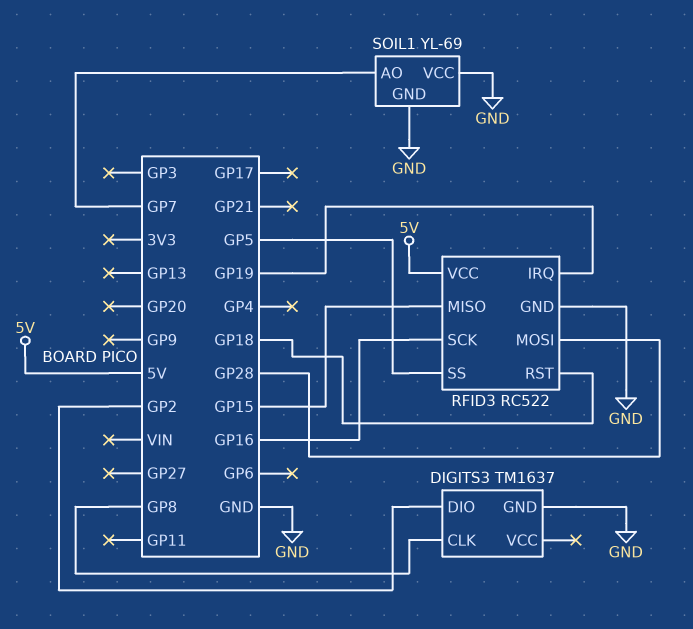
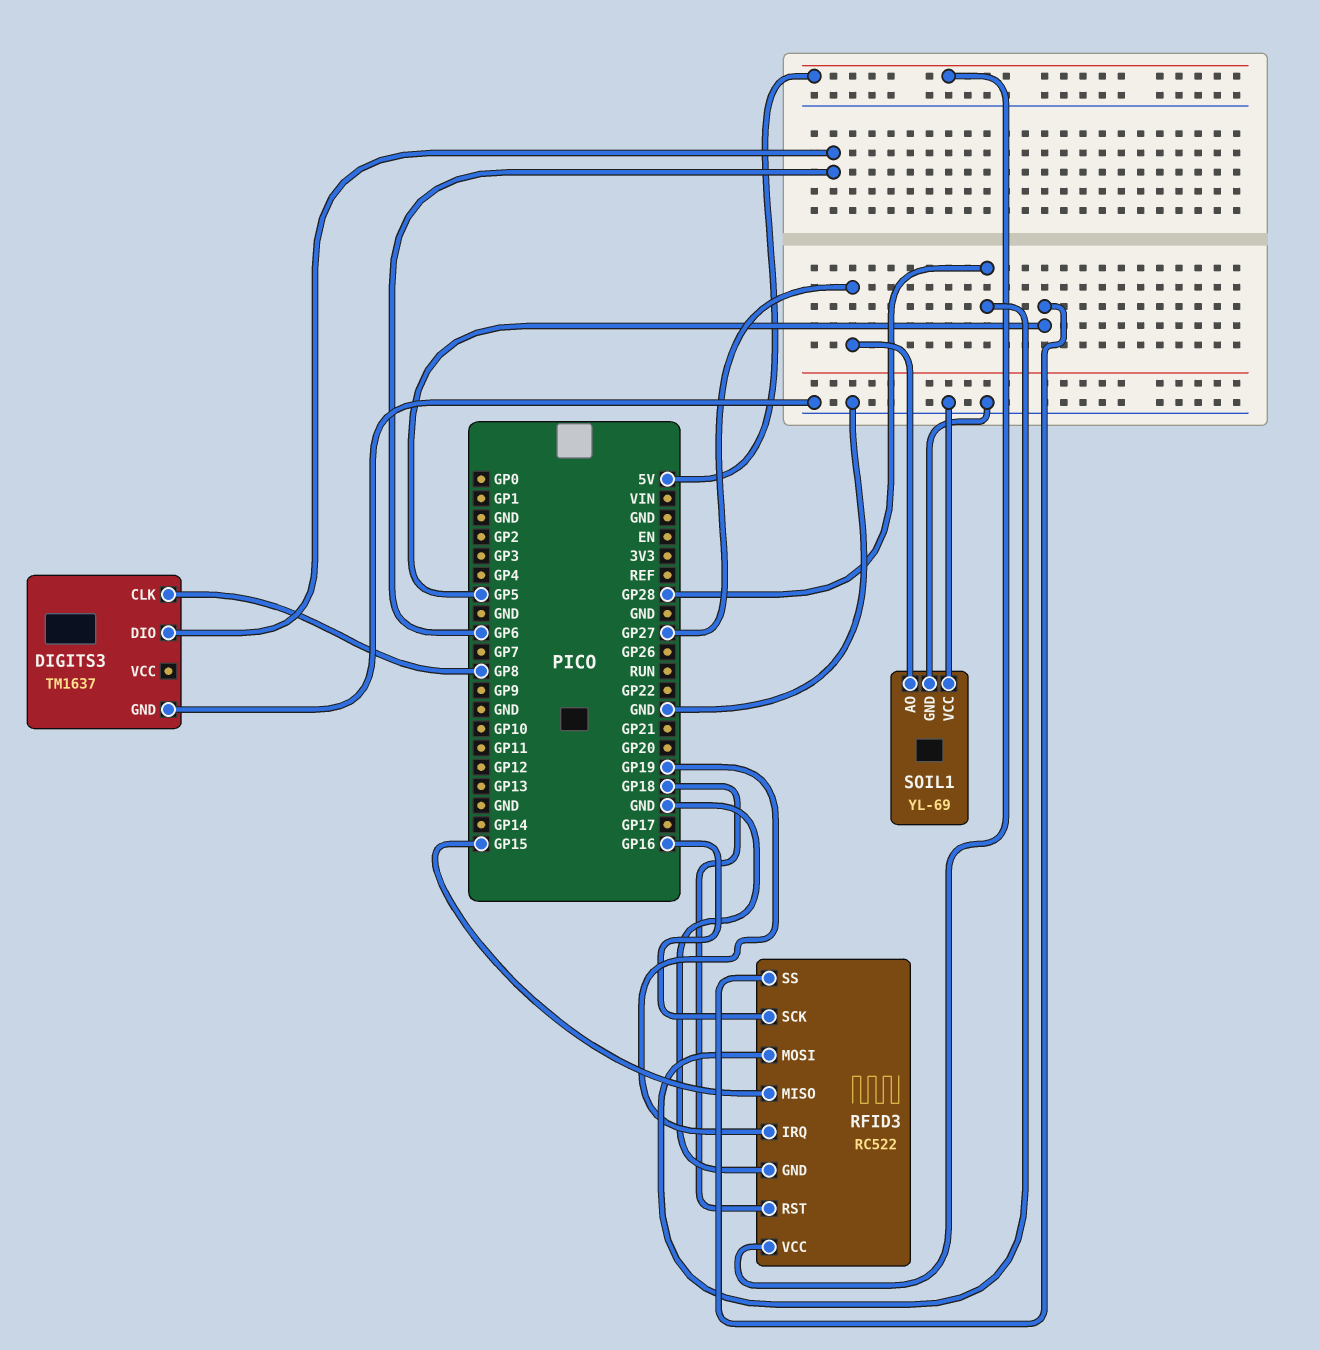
DIGITS3 pin DIO: GP2 -> GP6
SOIL1 pin AO: GP7 -> GP27

